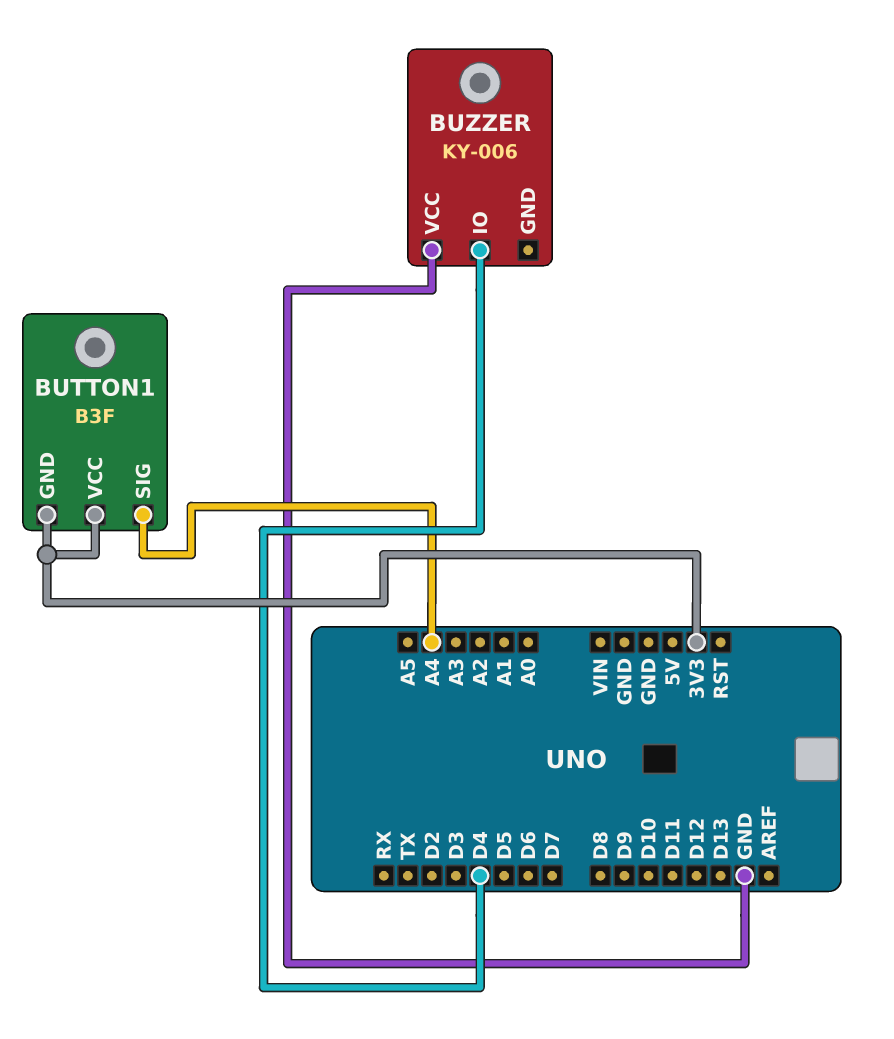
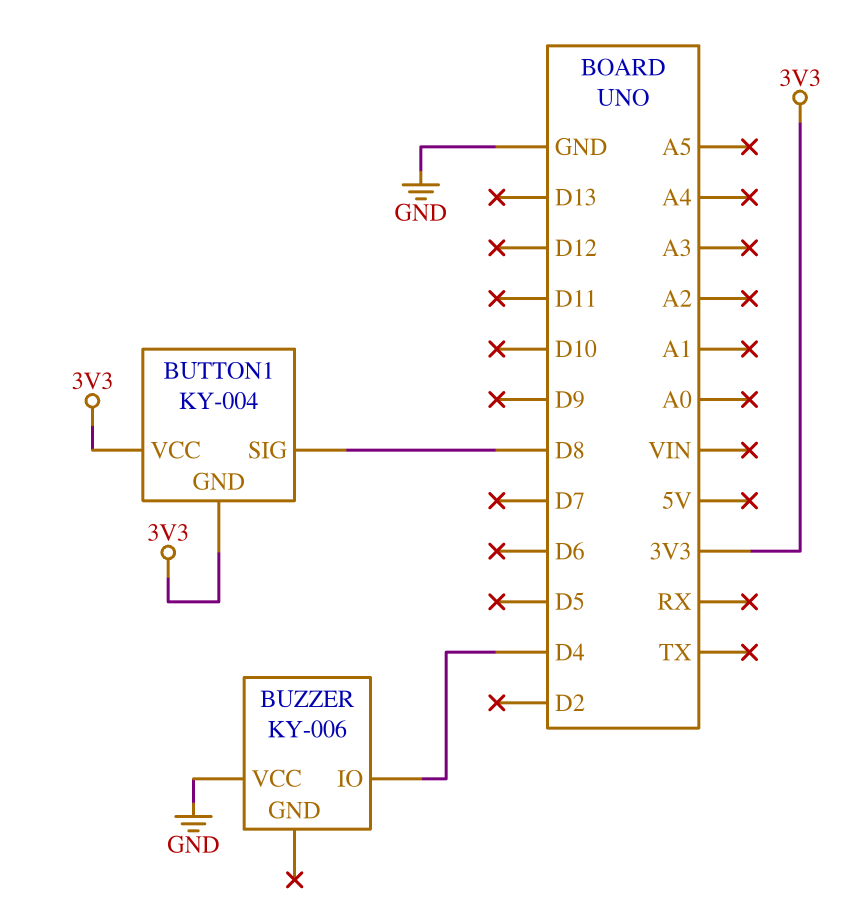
BUTTON1: B3F -> KY-004
BUTTON1 pin SIG: A4 -> D8

